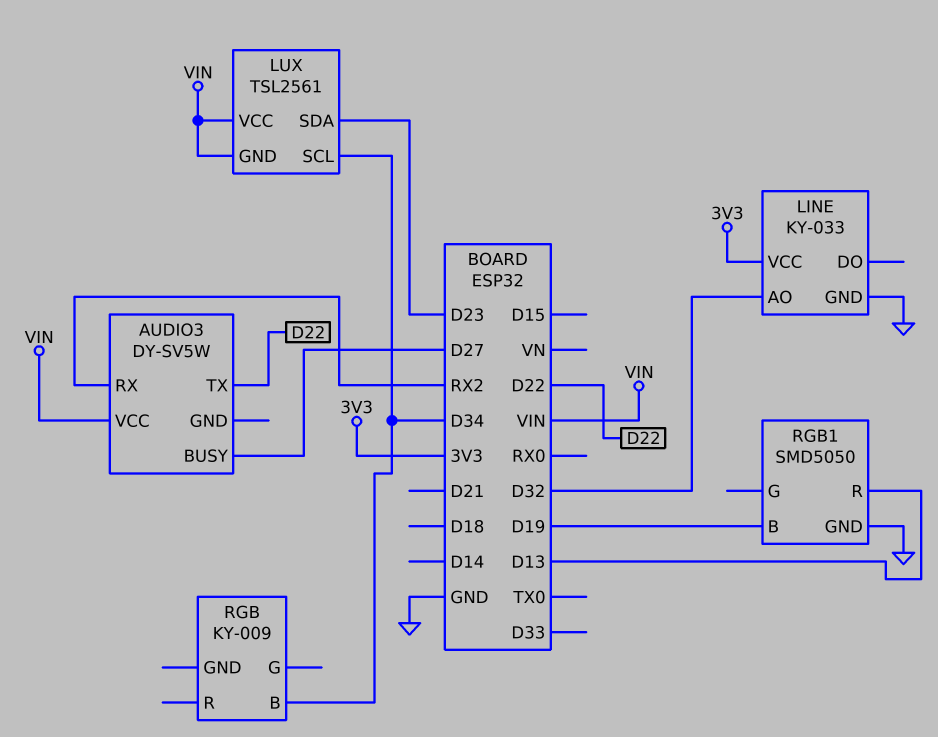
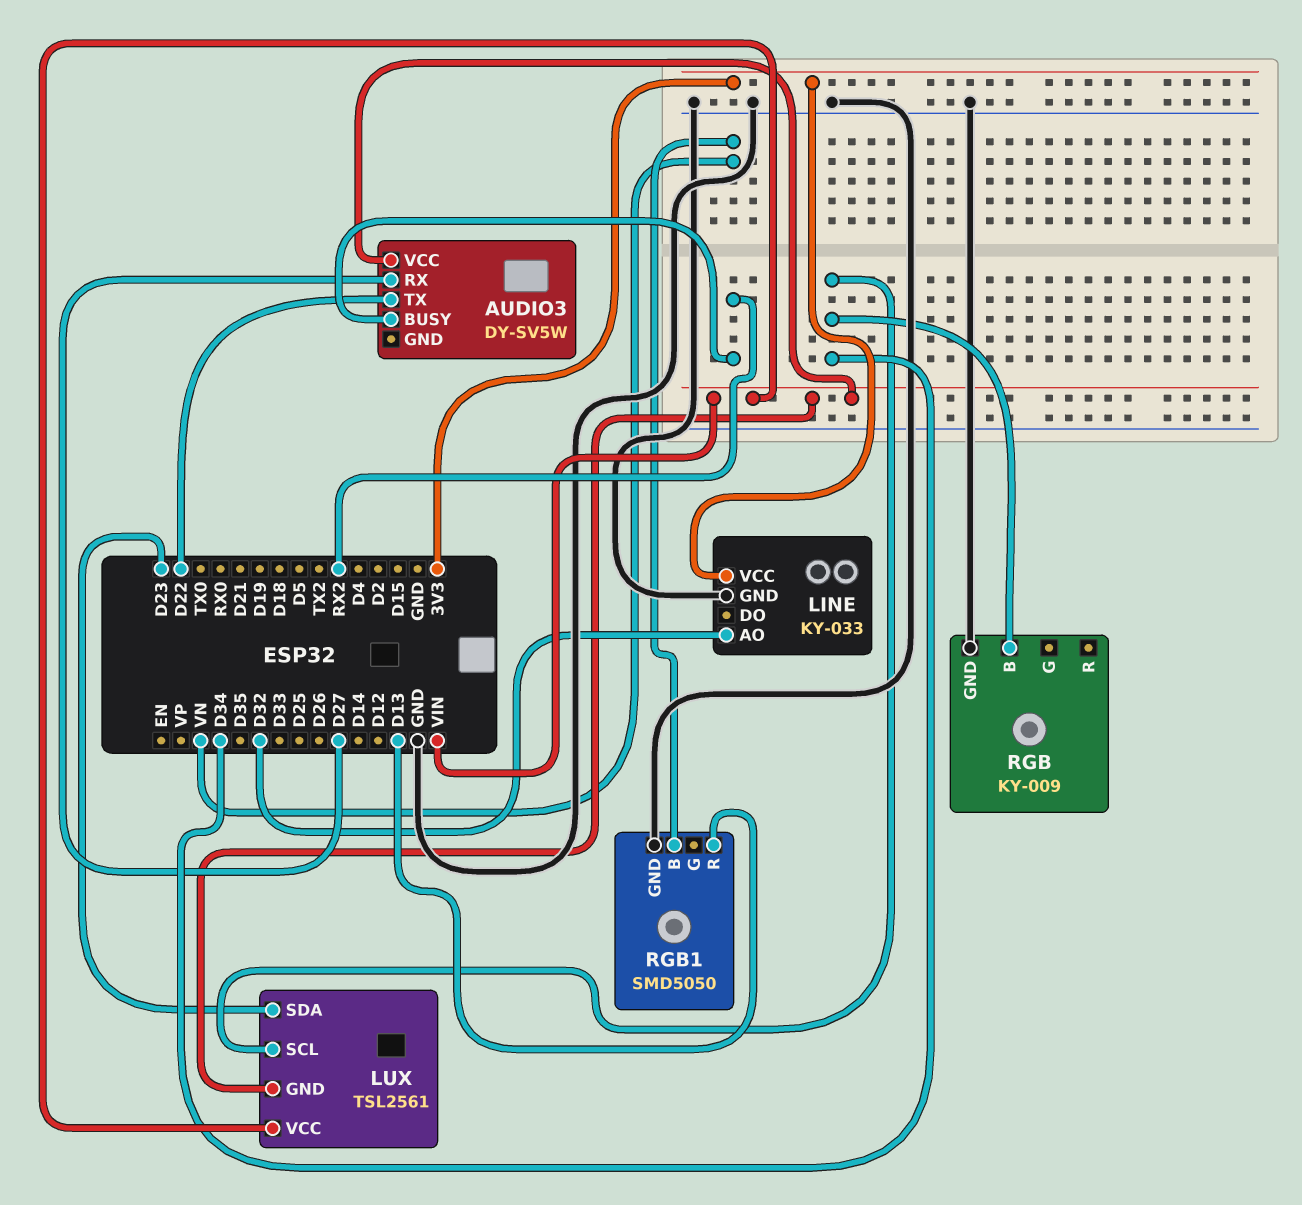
AUDIO3 pin BUSY: D27 -> RX2
AUDIO3 pin RX: RX2 -> D27
RGB pin GND: none -> GND
RGB1 pin B: D19 -> VN

